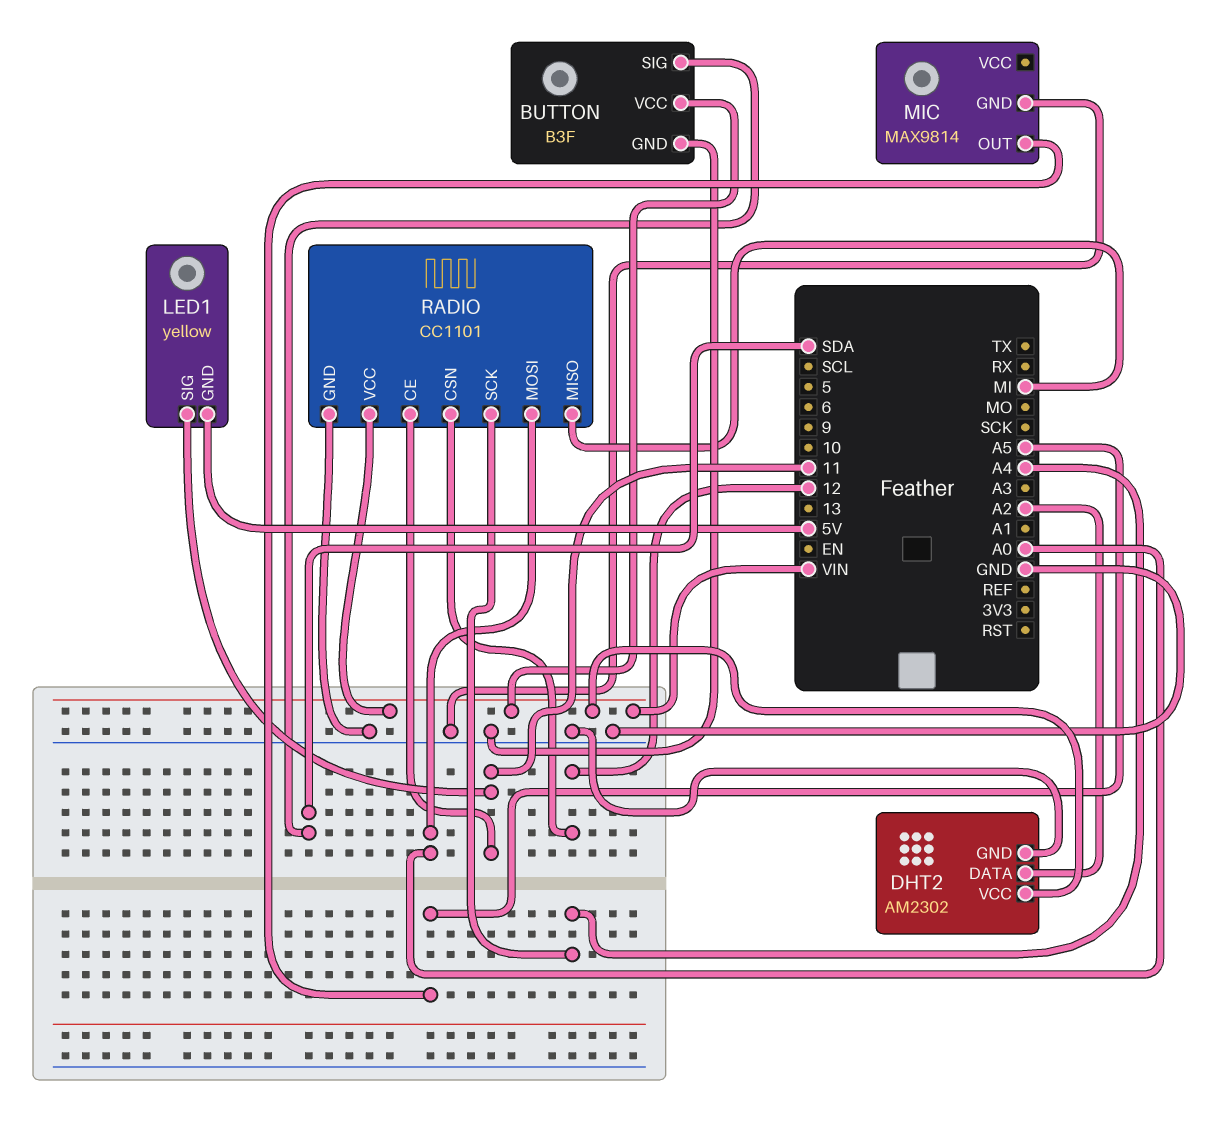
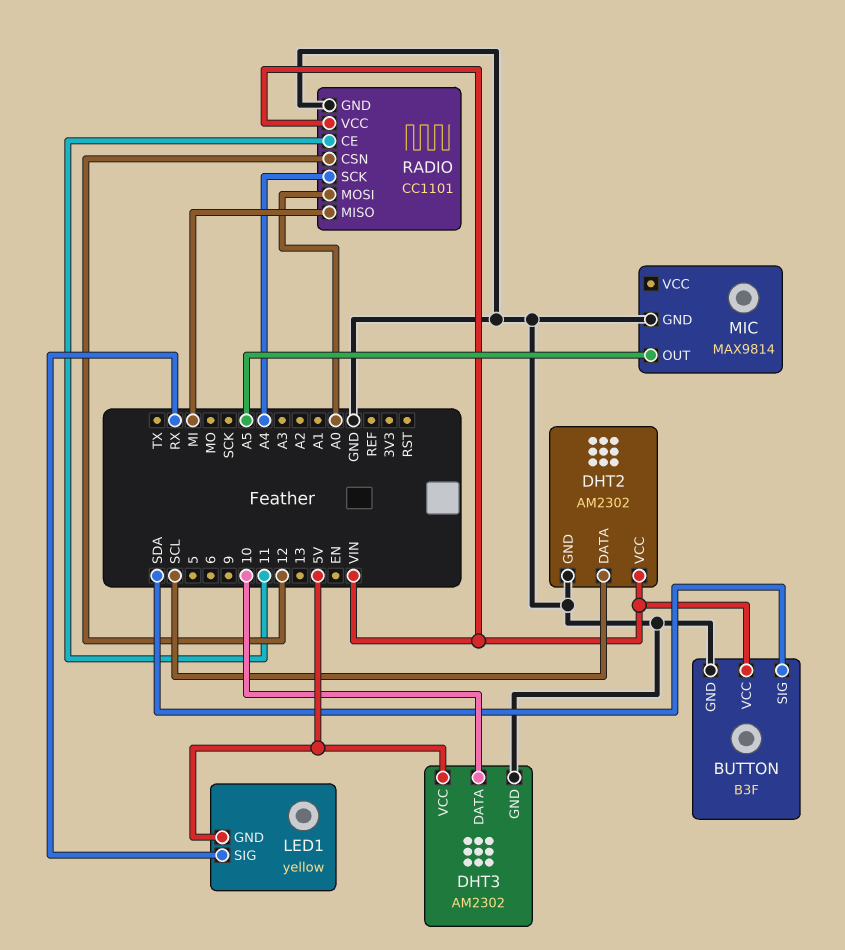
DHT2 pin DATA: A2 -> SCL
DHT3: none -> AM2302
DHT3 pin DATA: none -> 10
DHT3 pin GND: none -> GND
DHT3 pin VCC: none -> 5V
LED1 pin SIG: 11 -> RX

